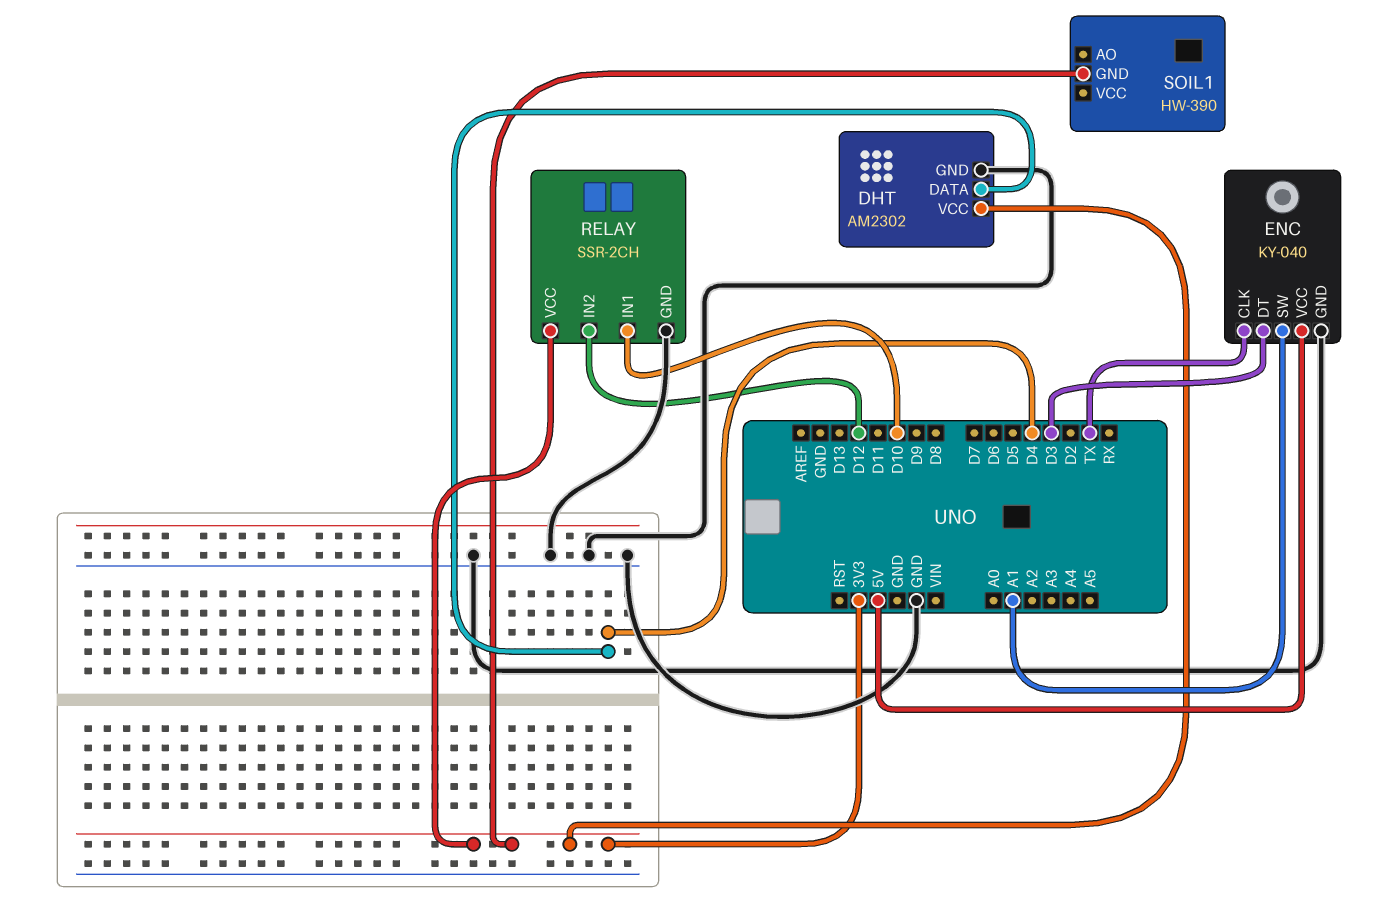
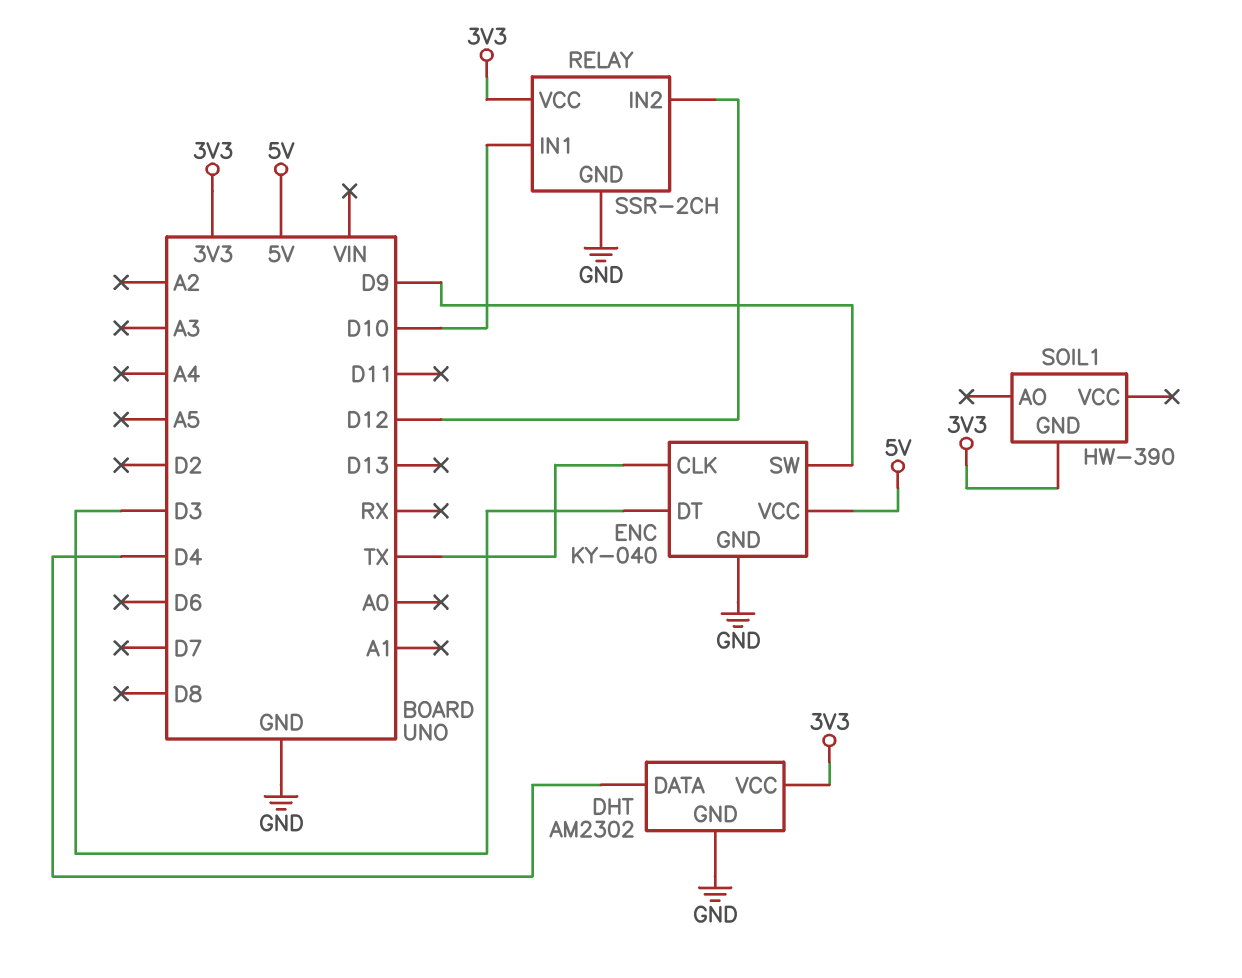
ENC pin SW: A1 -> D9

